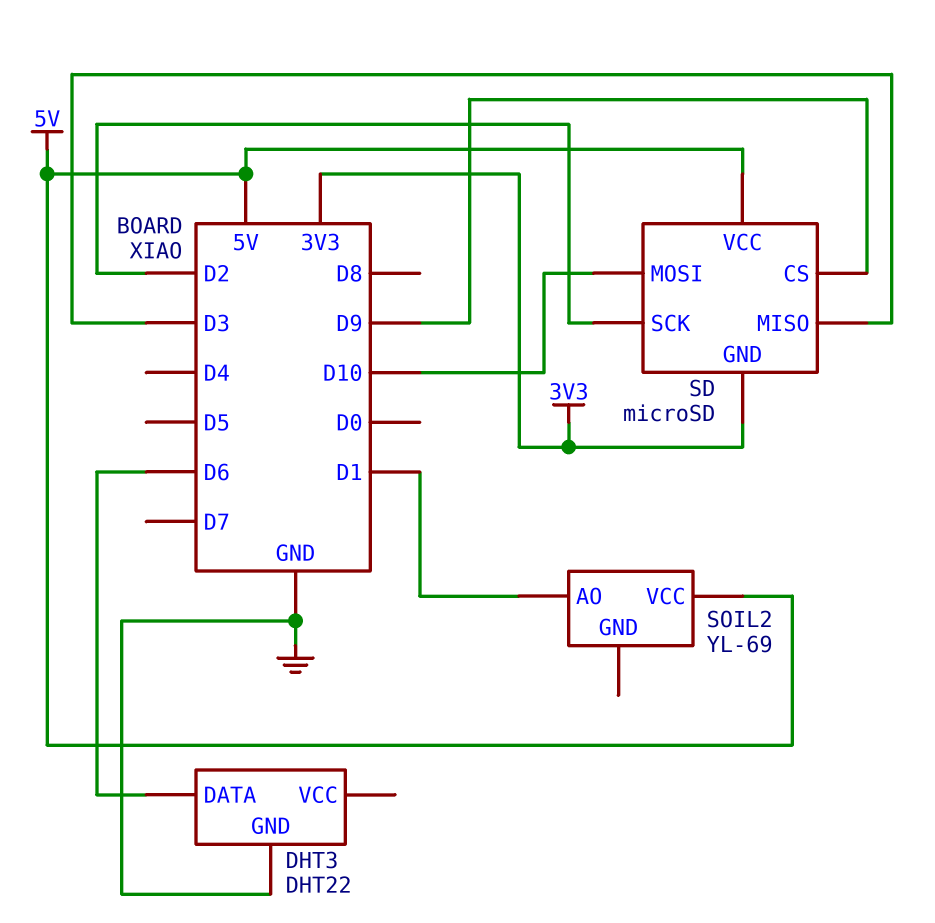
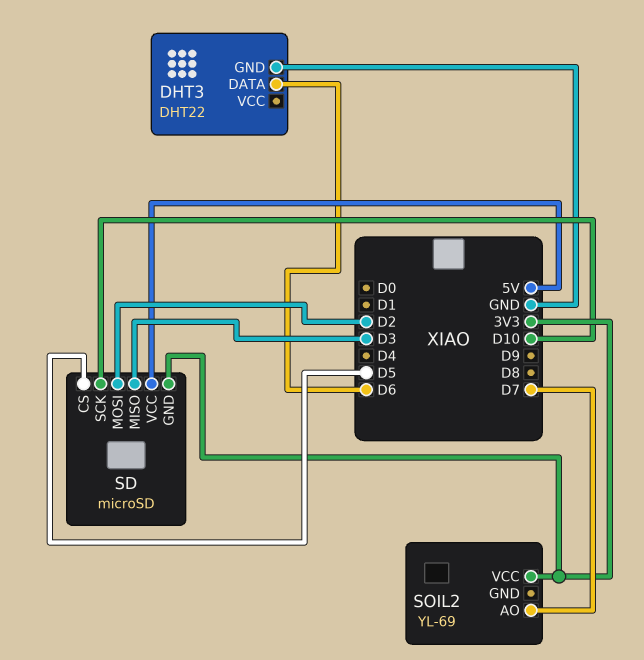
SD pin CS: D9 -> D5
SD pin MOSI: D10 -> D2
SD pin SCK: D2 -> D10
SOIL2 pin AO: D1 -> D7
SOIL2 pin VCC: 5V -> 3V3

